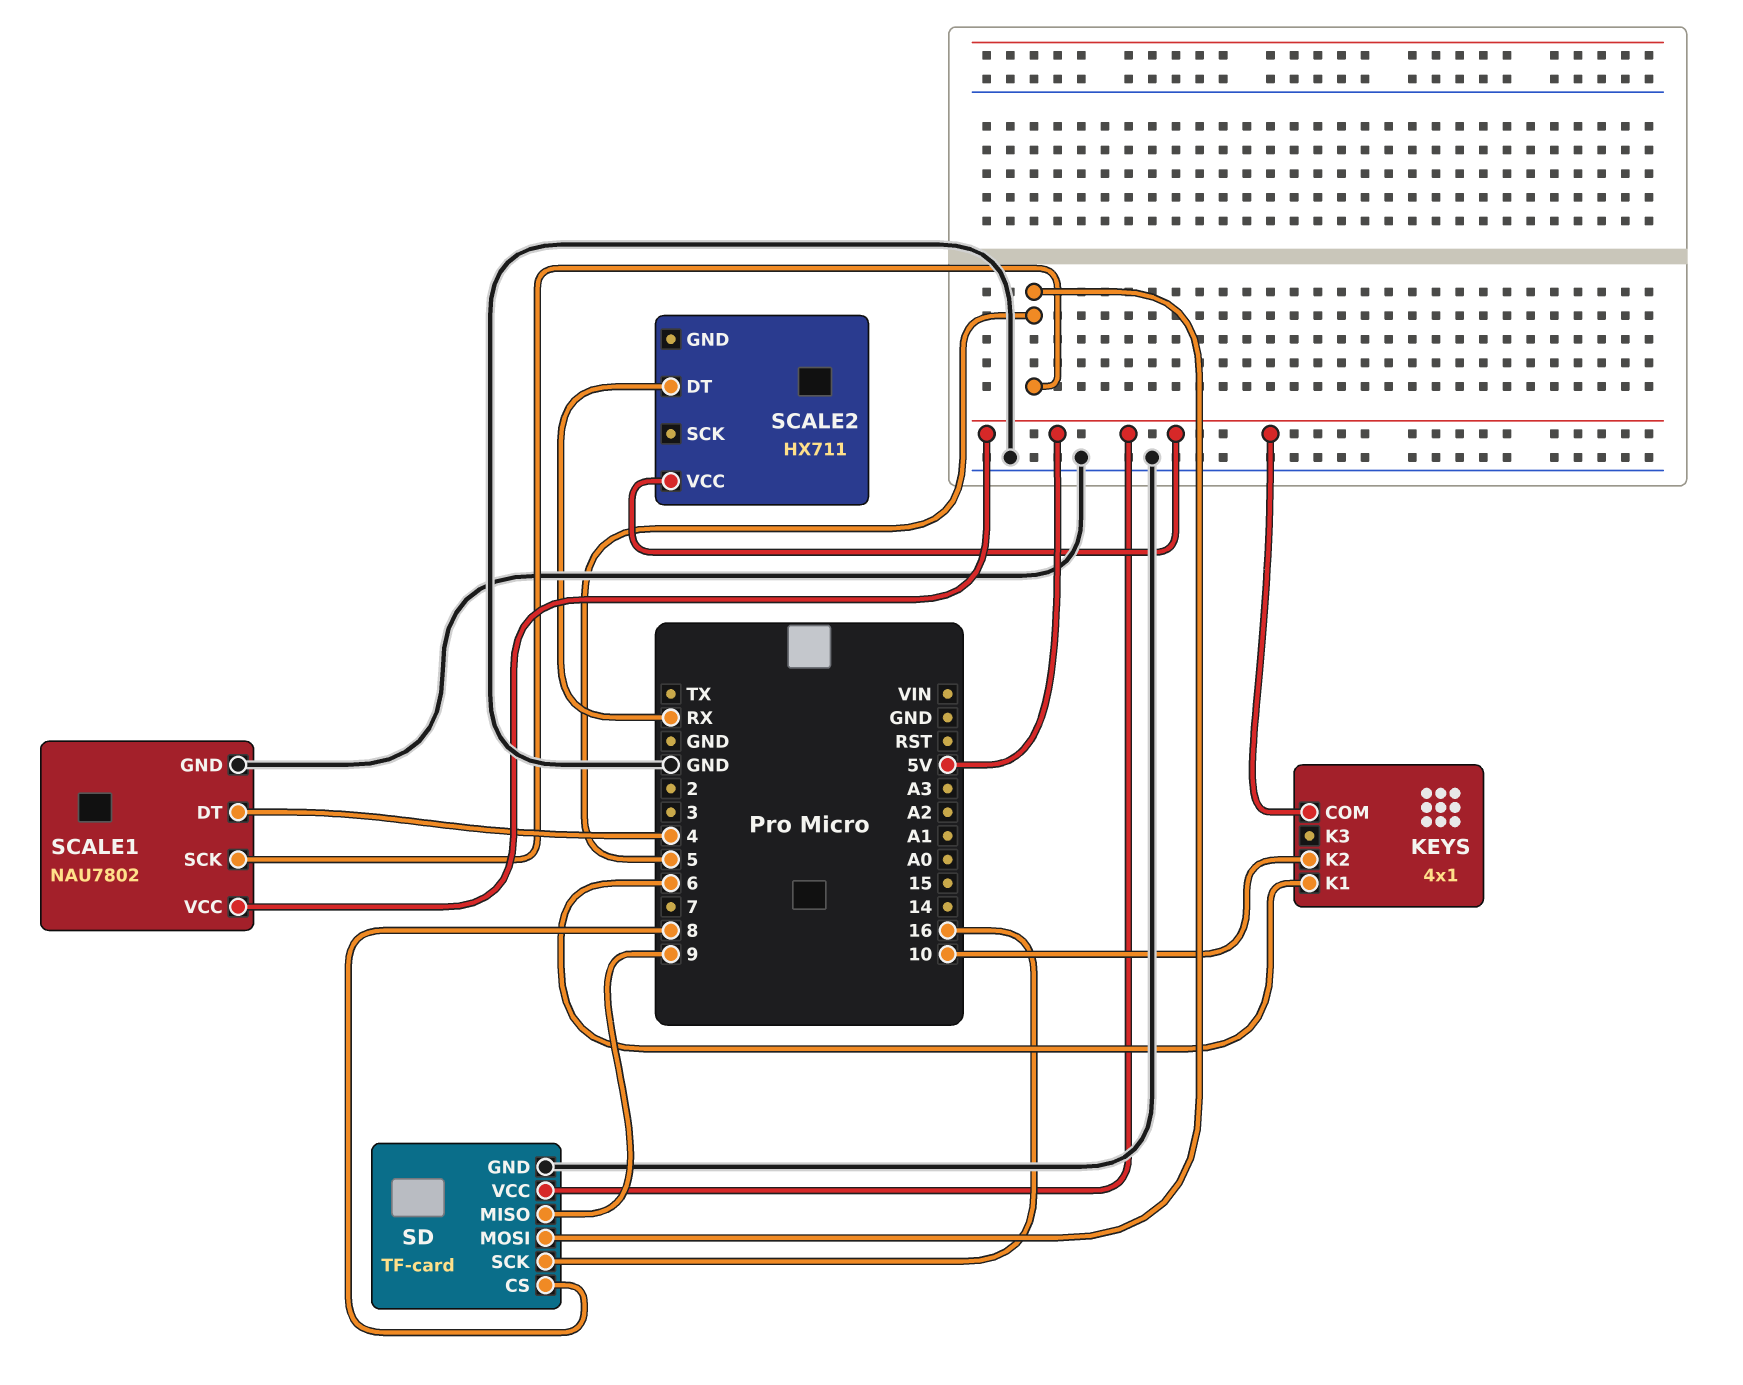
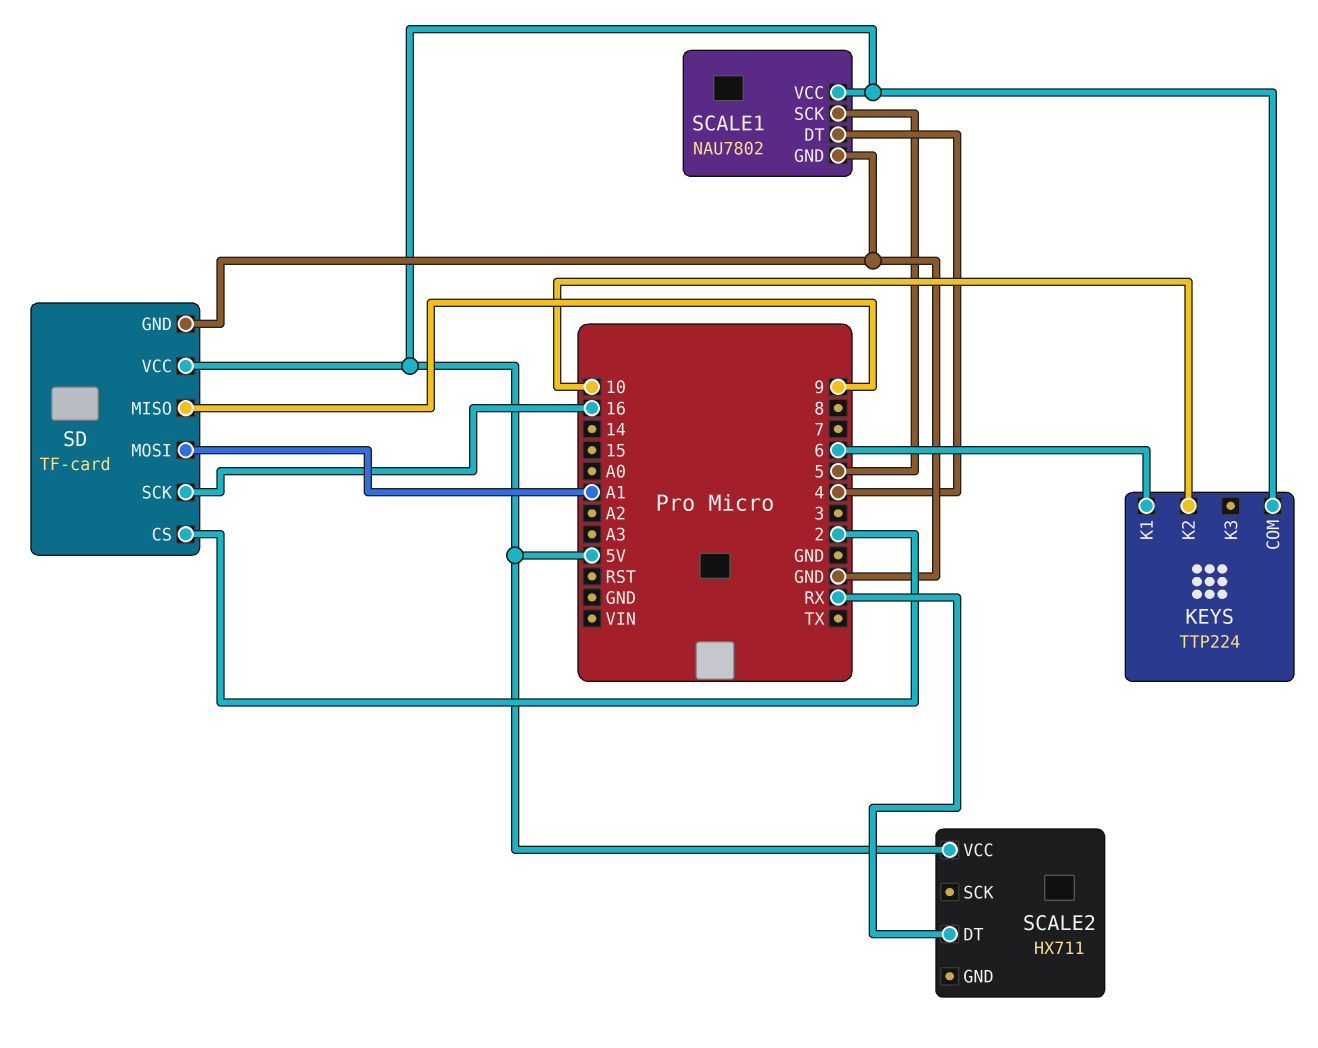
KEYS: 4x1 -> TTP224
SD pin CS: 8 -> 2
SD pin MOSI: 5 -> A1

